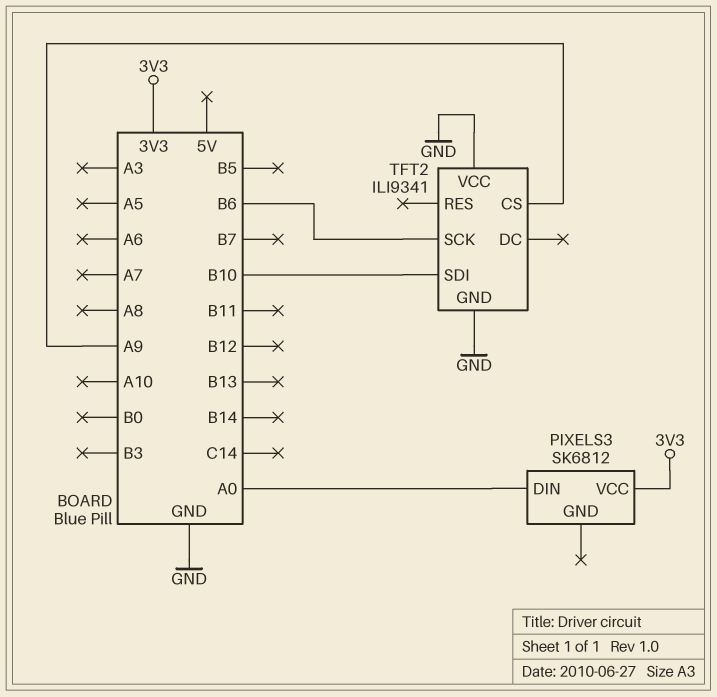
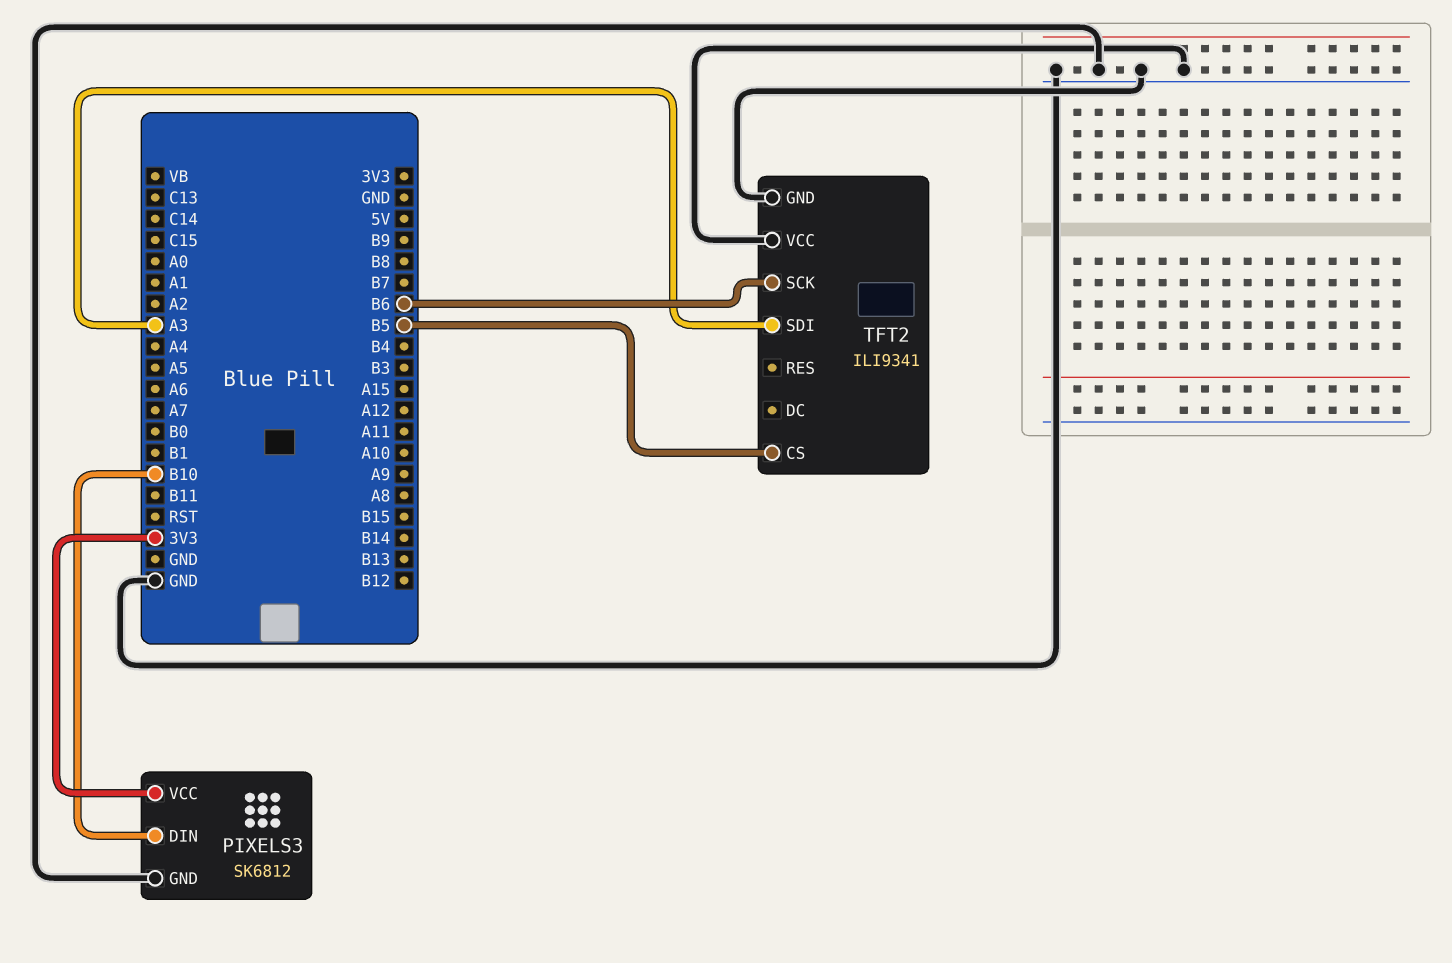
PIXELS3 pin DIN: A0 -> B10
PIXELS3 pin GND: none -> GND
TFT2 pin CS: A9 -> B5
TFT2 pin SDI: B10 -> A3

